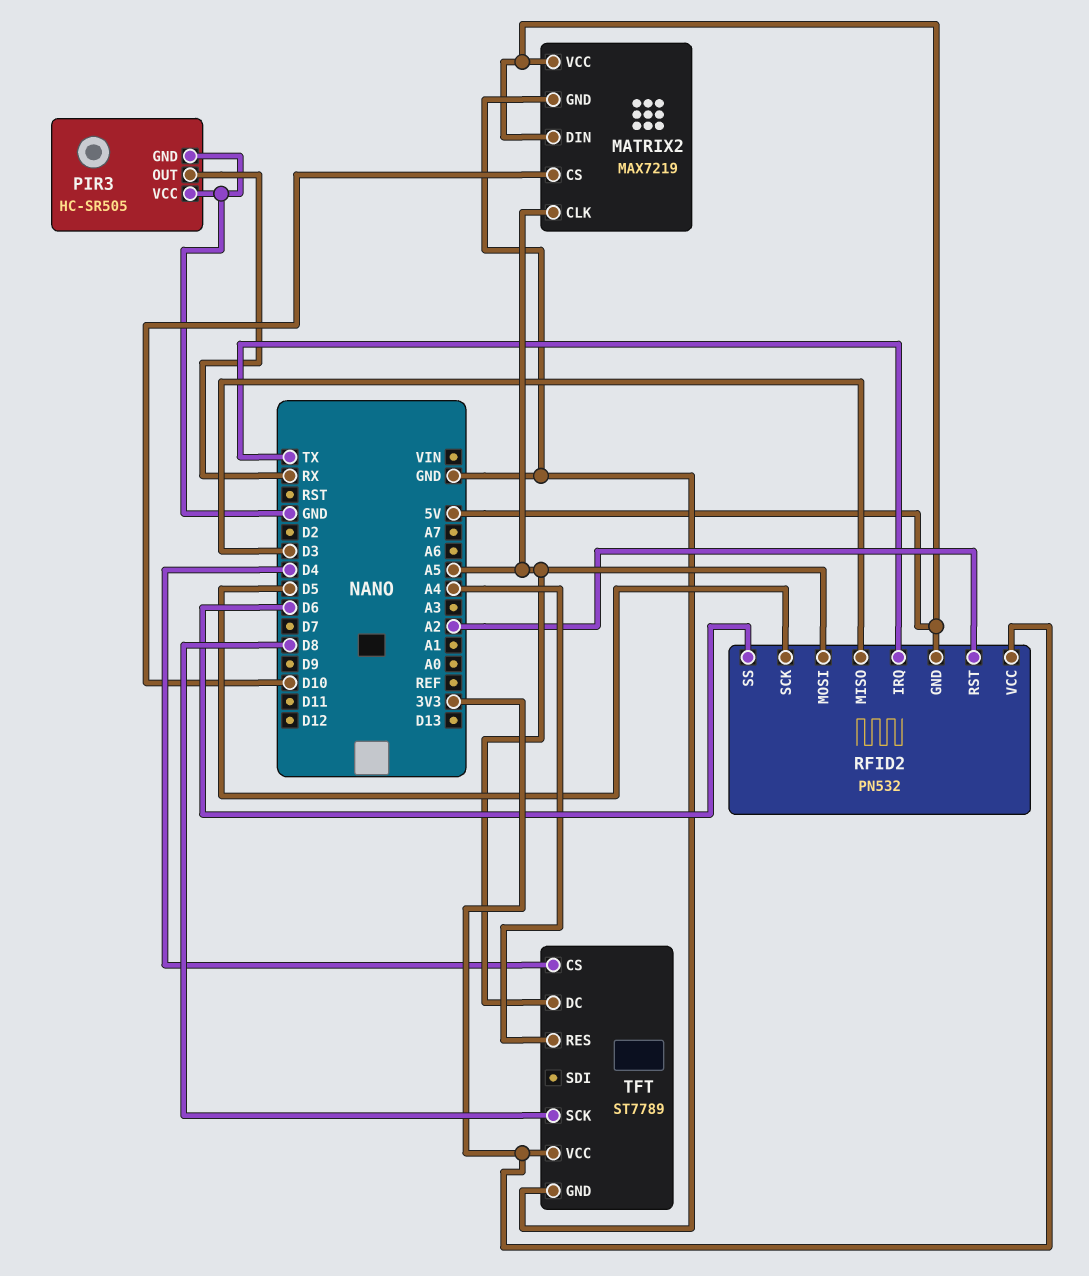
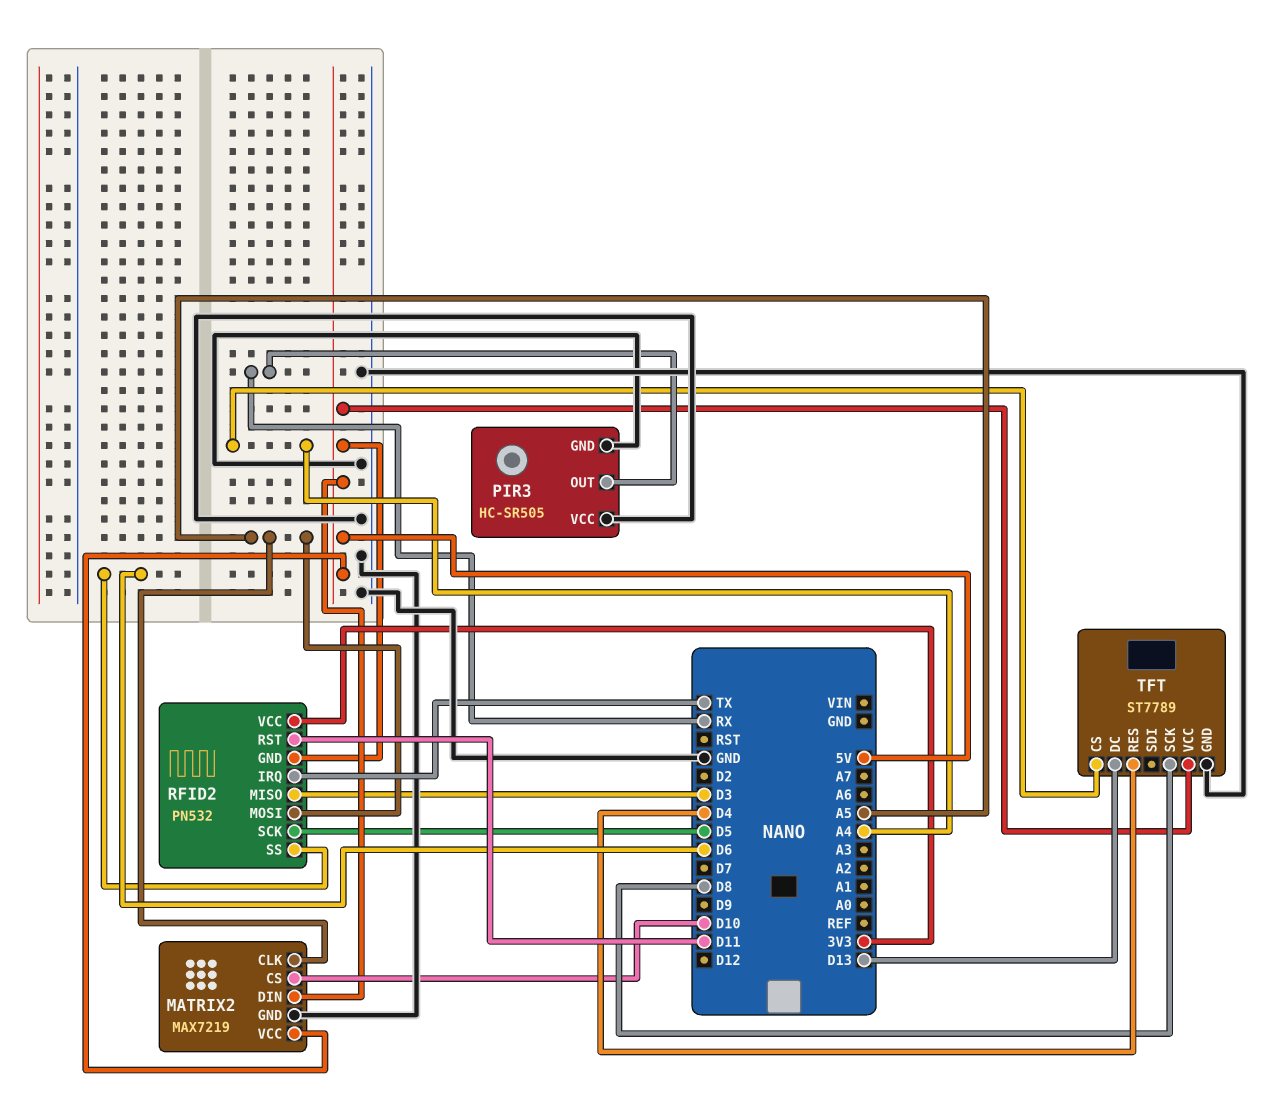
RFID2 pin RST: A2 -> D11
TFT pin CS: D4 -> A4
TFT pin DC: A5 -> D13
TFT pin RES: A4 -> D4
TFT pin VCC: 3V3 -> 5V

